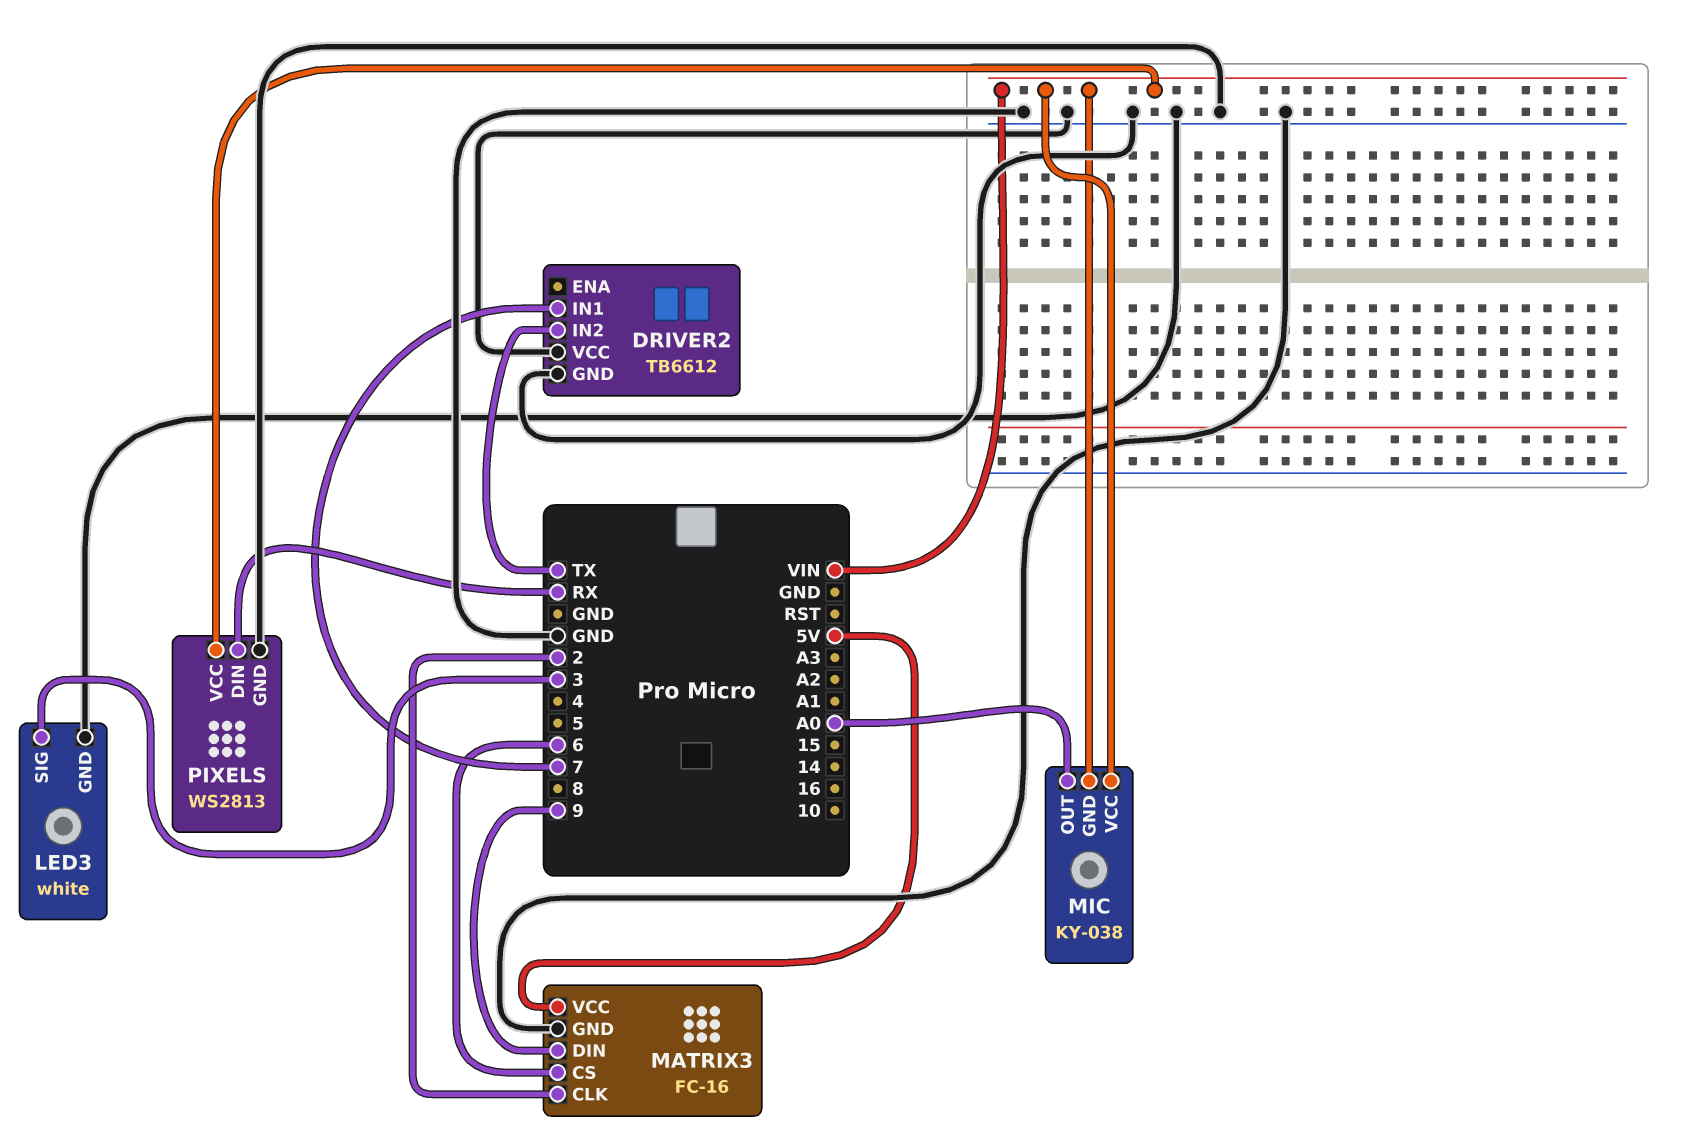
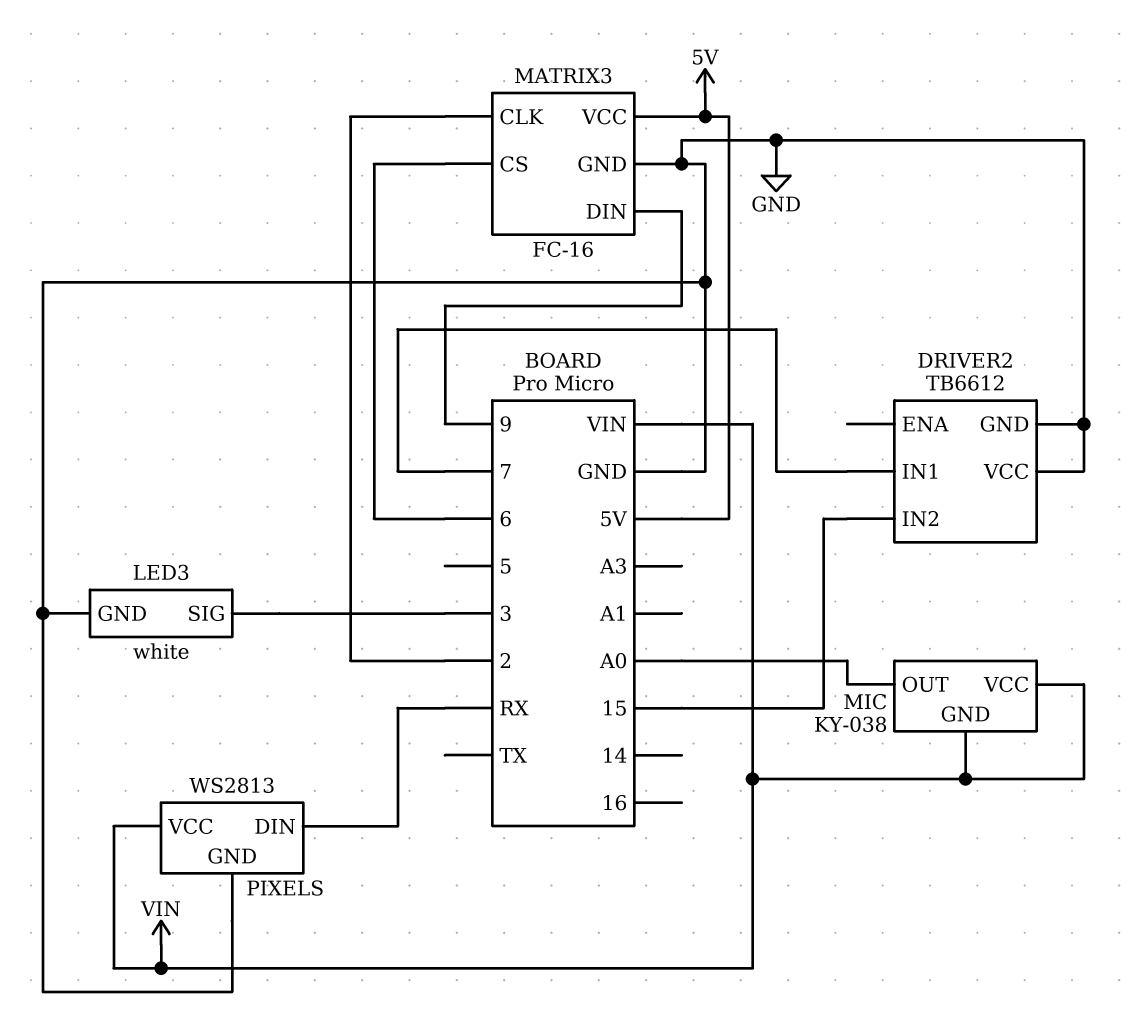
DRIVER2 pin IN2: TX -> 15

